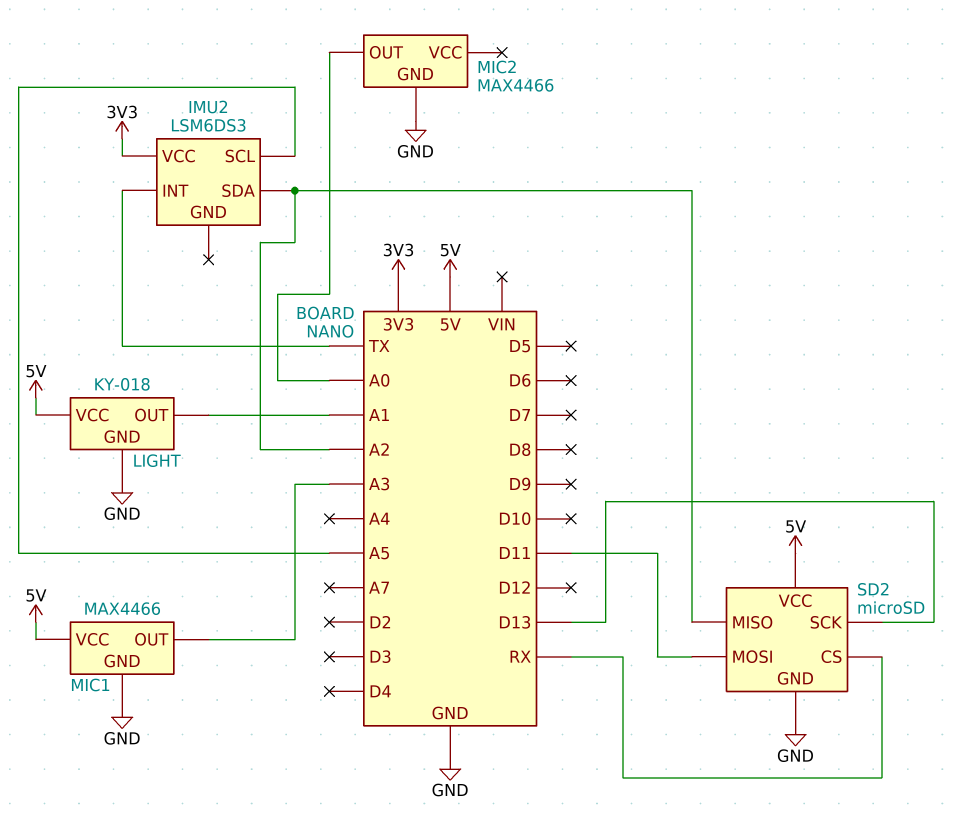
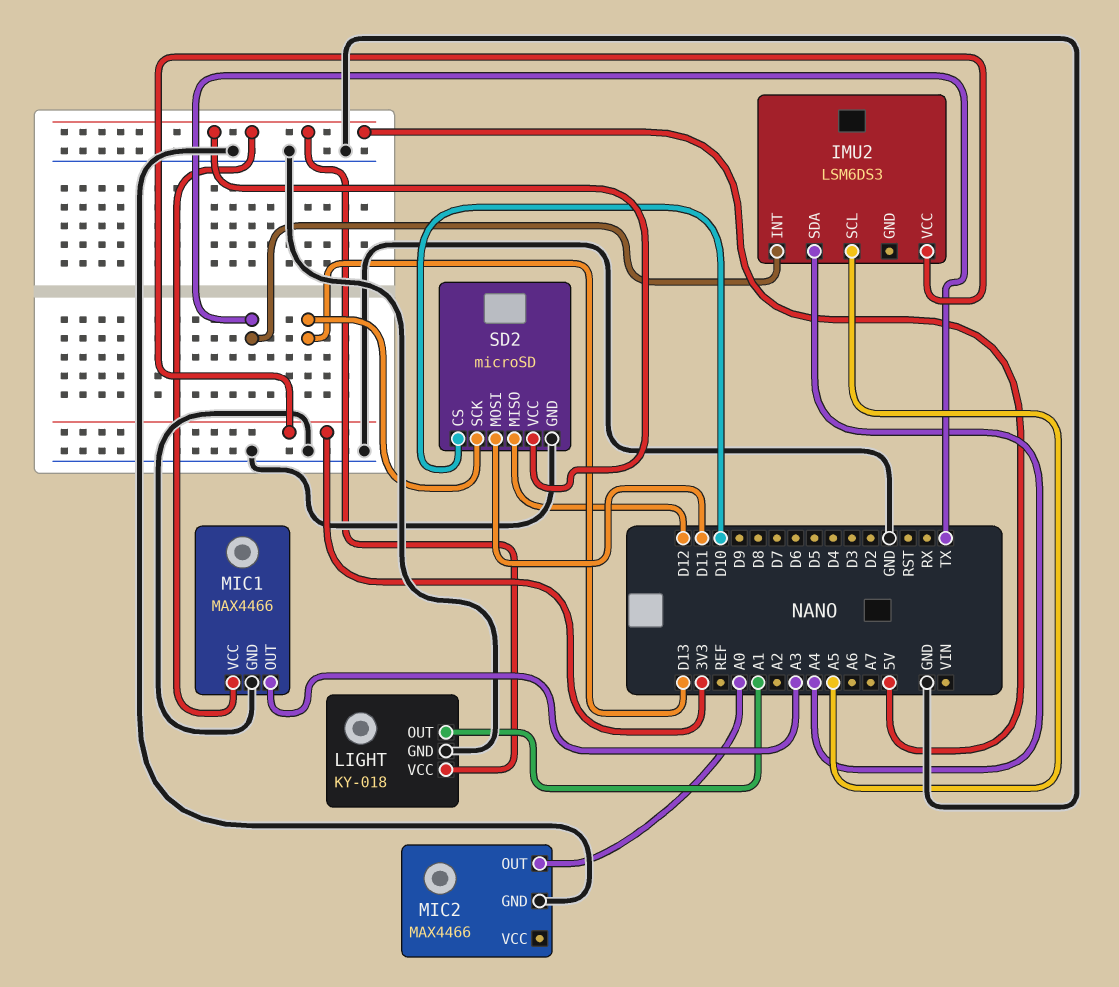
IMU2 pin SDA: A2 -> A4
SD2 pin CS: RX -> D10
SD2 pin MISO: A2 -> D12

